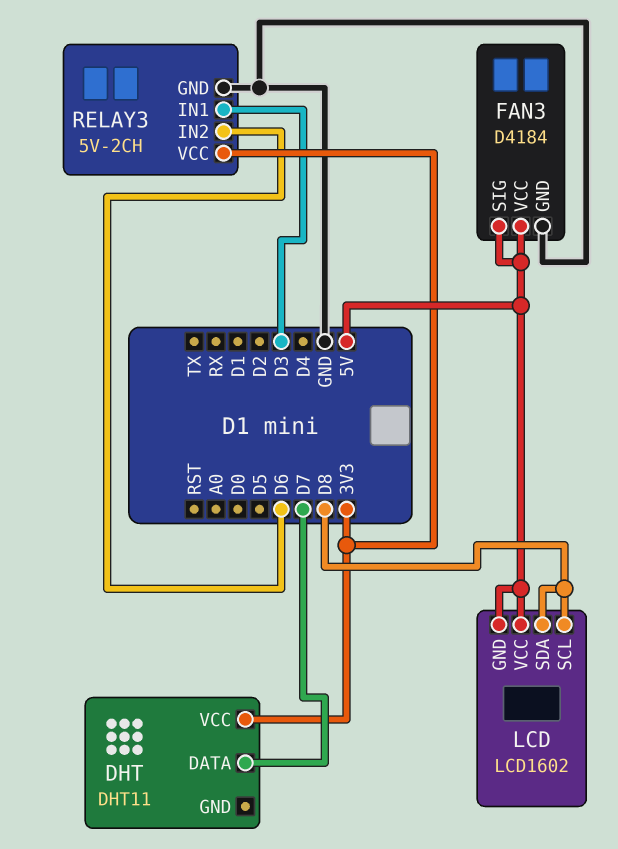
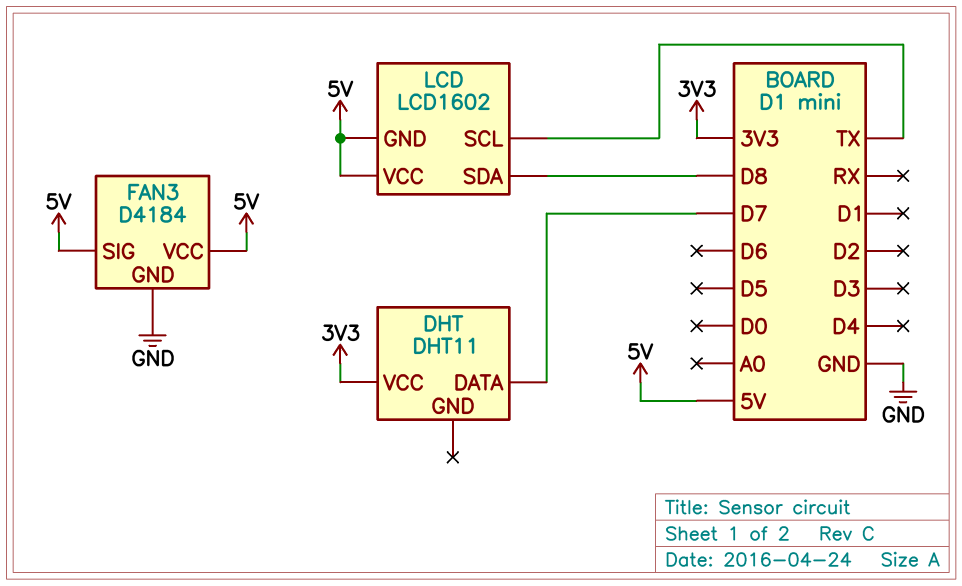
LCD pin SCL: D8 -> TX
RELAY3: 5V-2CH -> none
RELAY3 pin GND: GND -> none
RELAY3 pin IN1: D3 -> none
RELAY3 pin IN2: D6 -> none
RELAY3 pin VCC: 3V3 -> none

